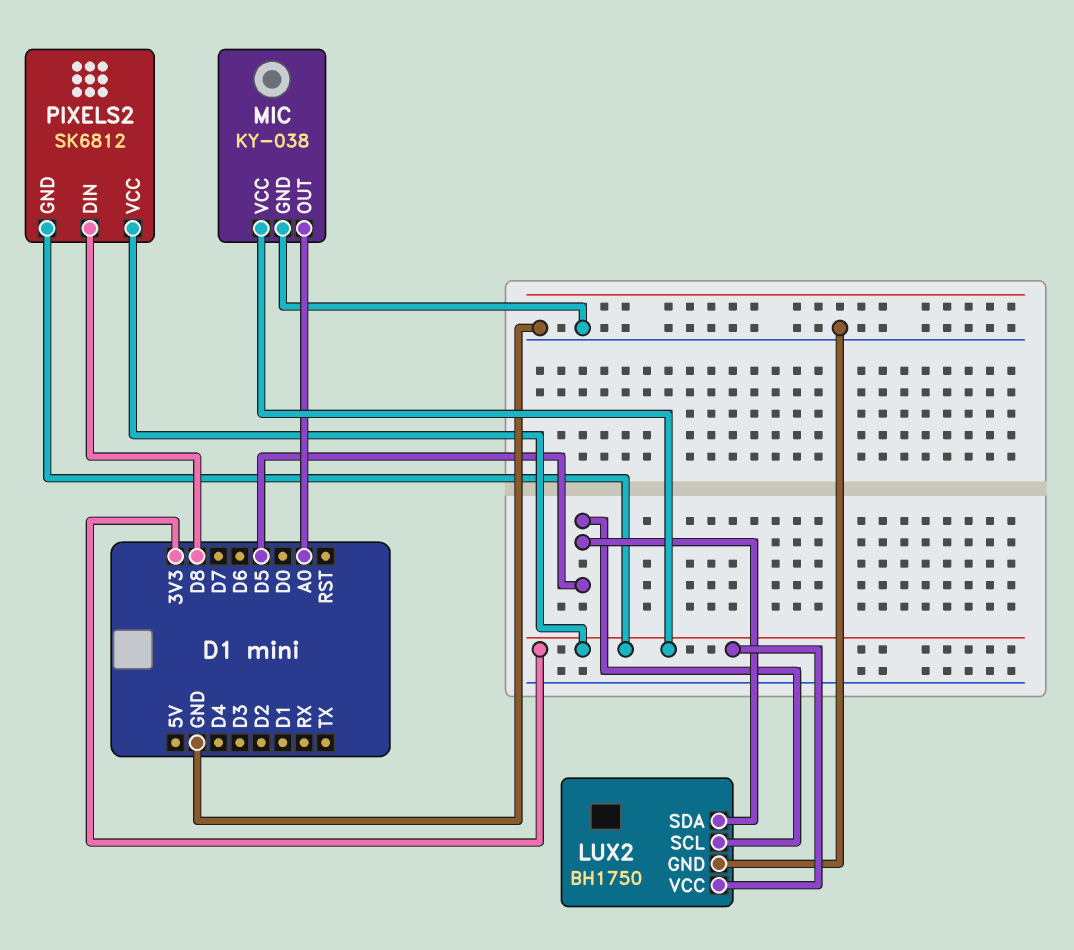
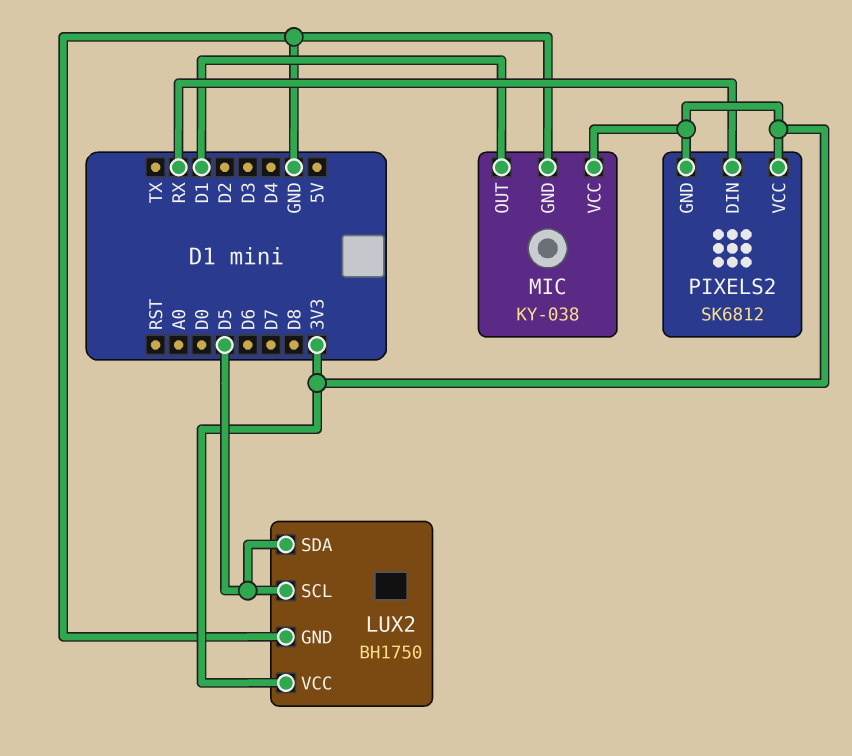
MIC pin OUT: A0 -> D1
PIXELS2 pin DIN: D8 -> RX

